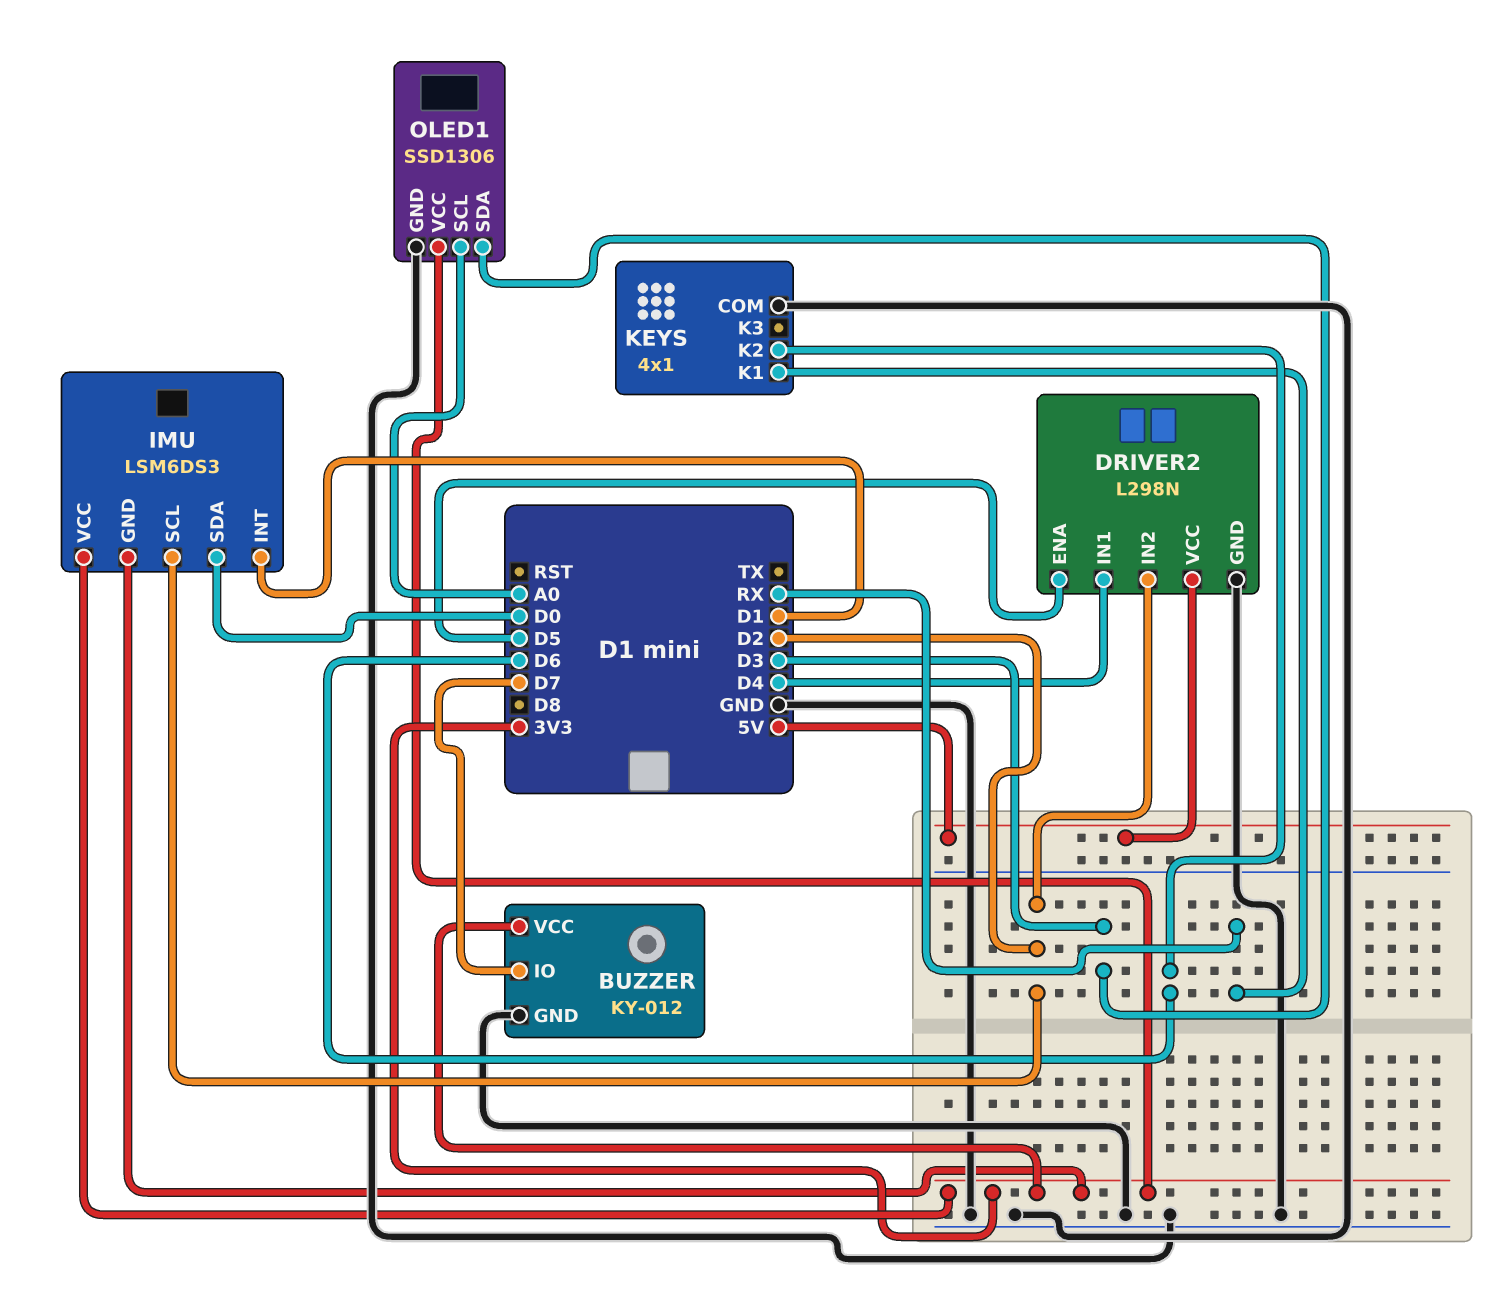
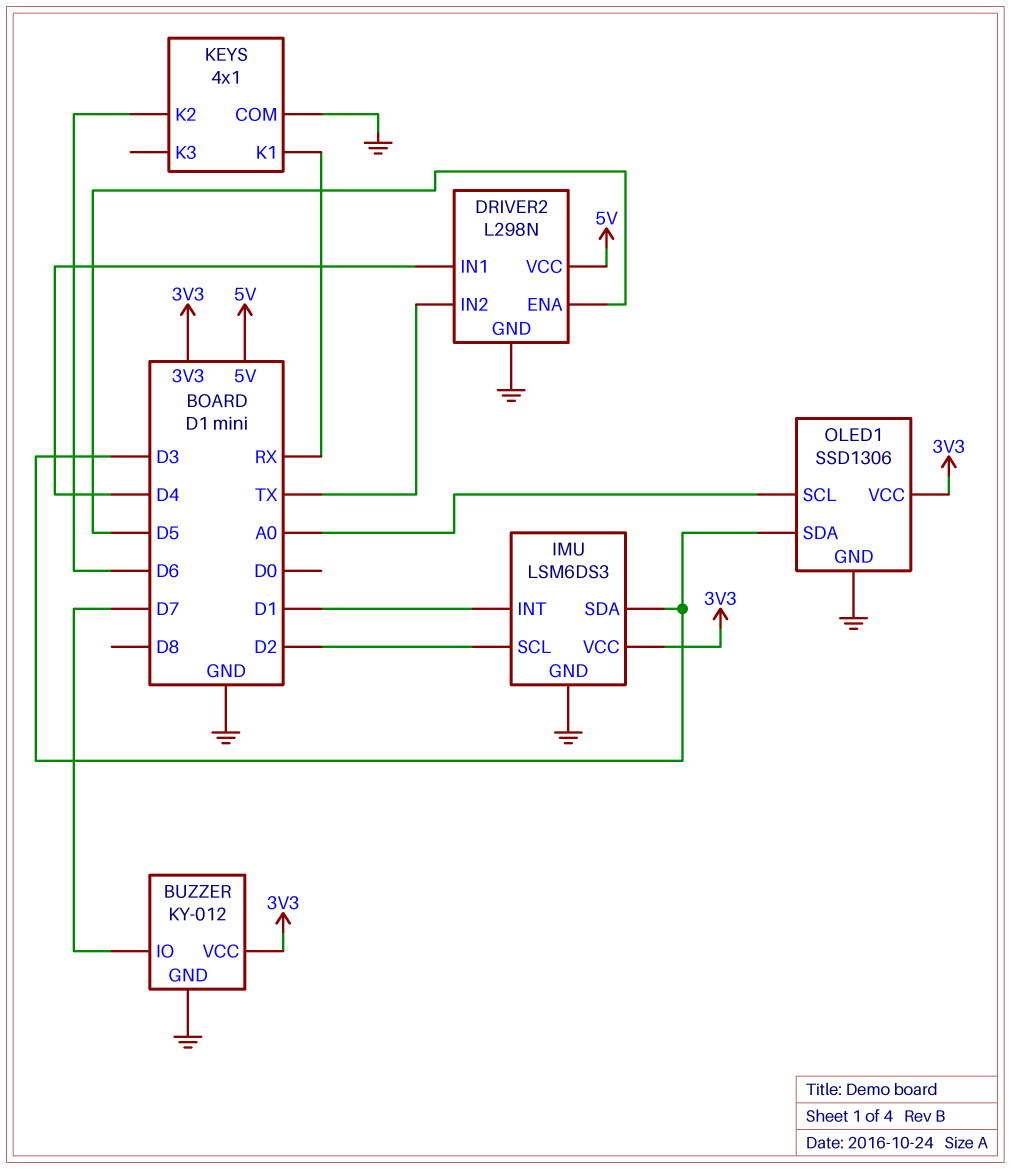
DRIVER2 pin IN2: D2 -> TX
IMU pin GND: 3V3 -> GND
IMU pin SDA: D0 -> D3

